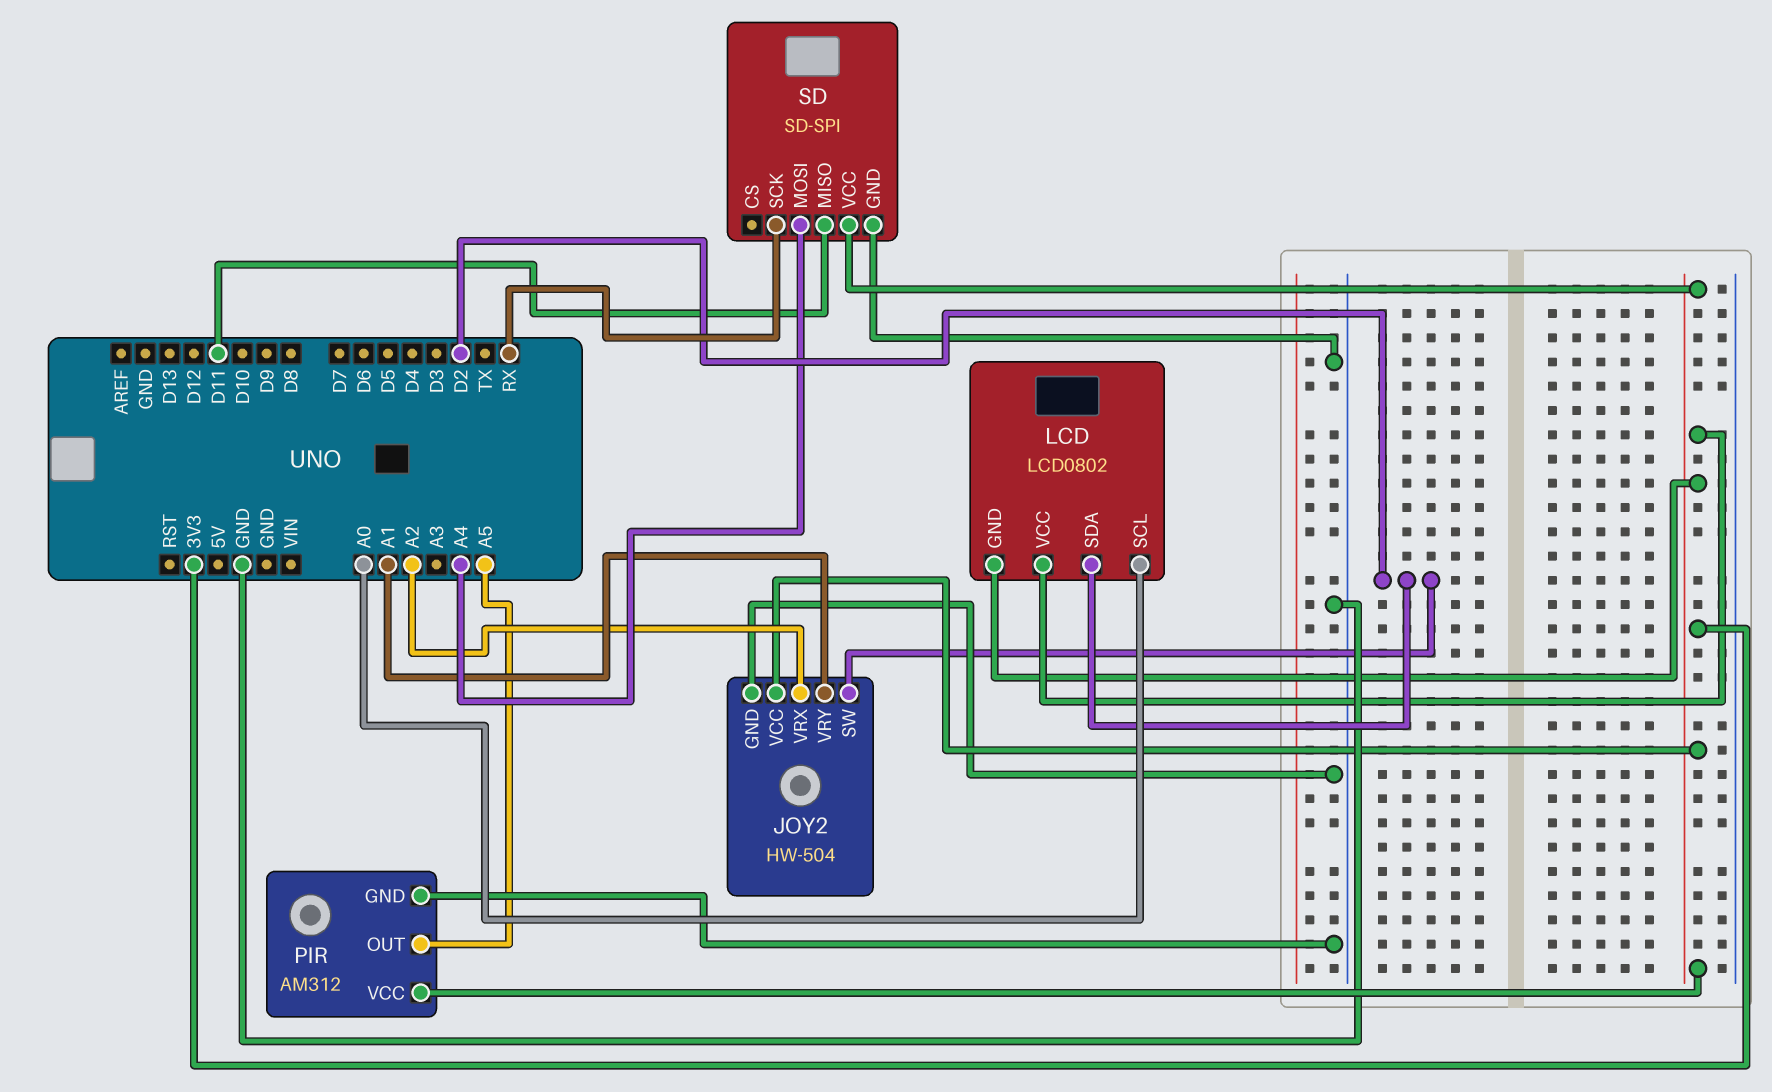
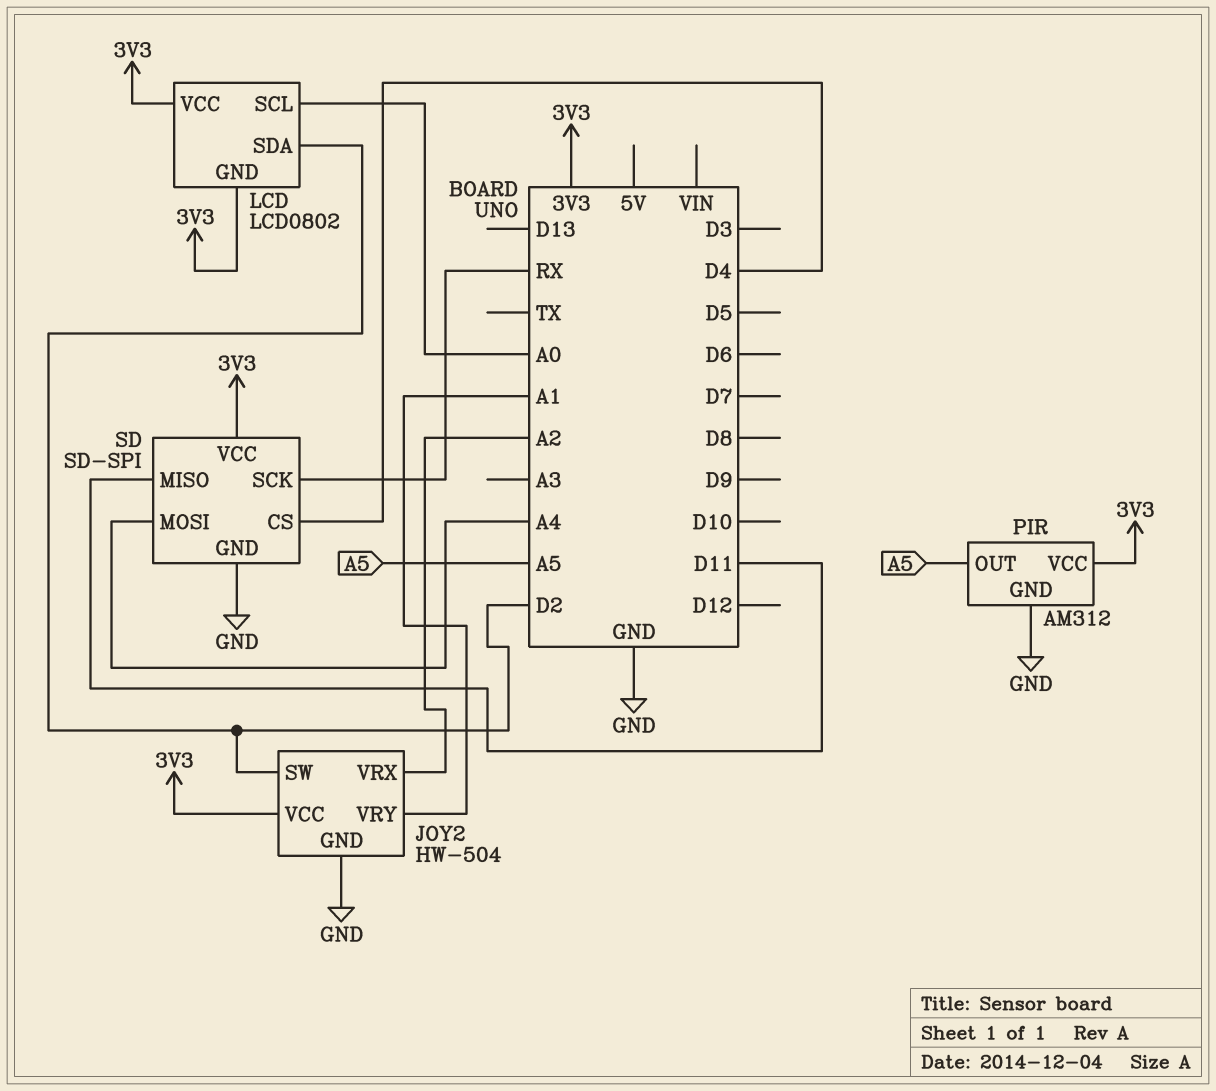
SD pin CS: none -> D4

